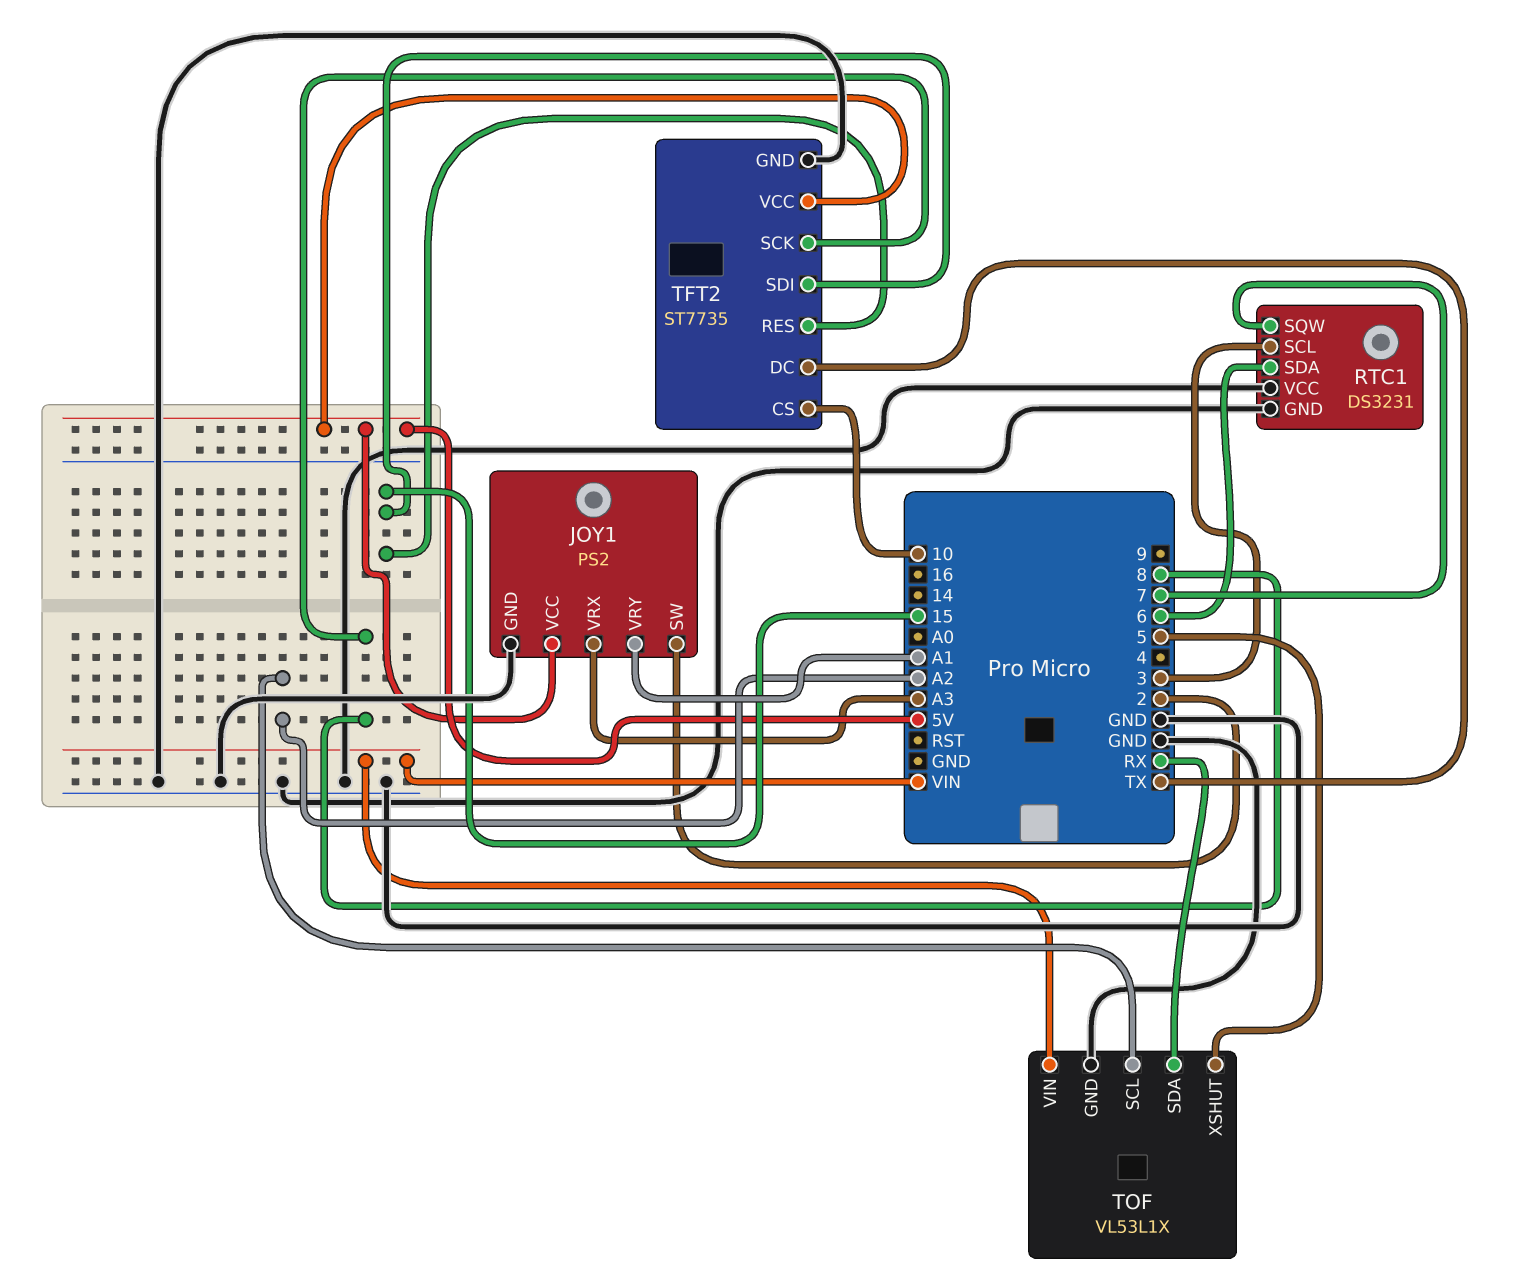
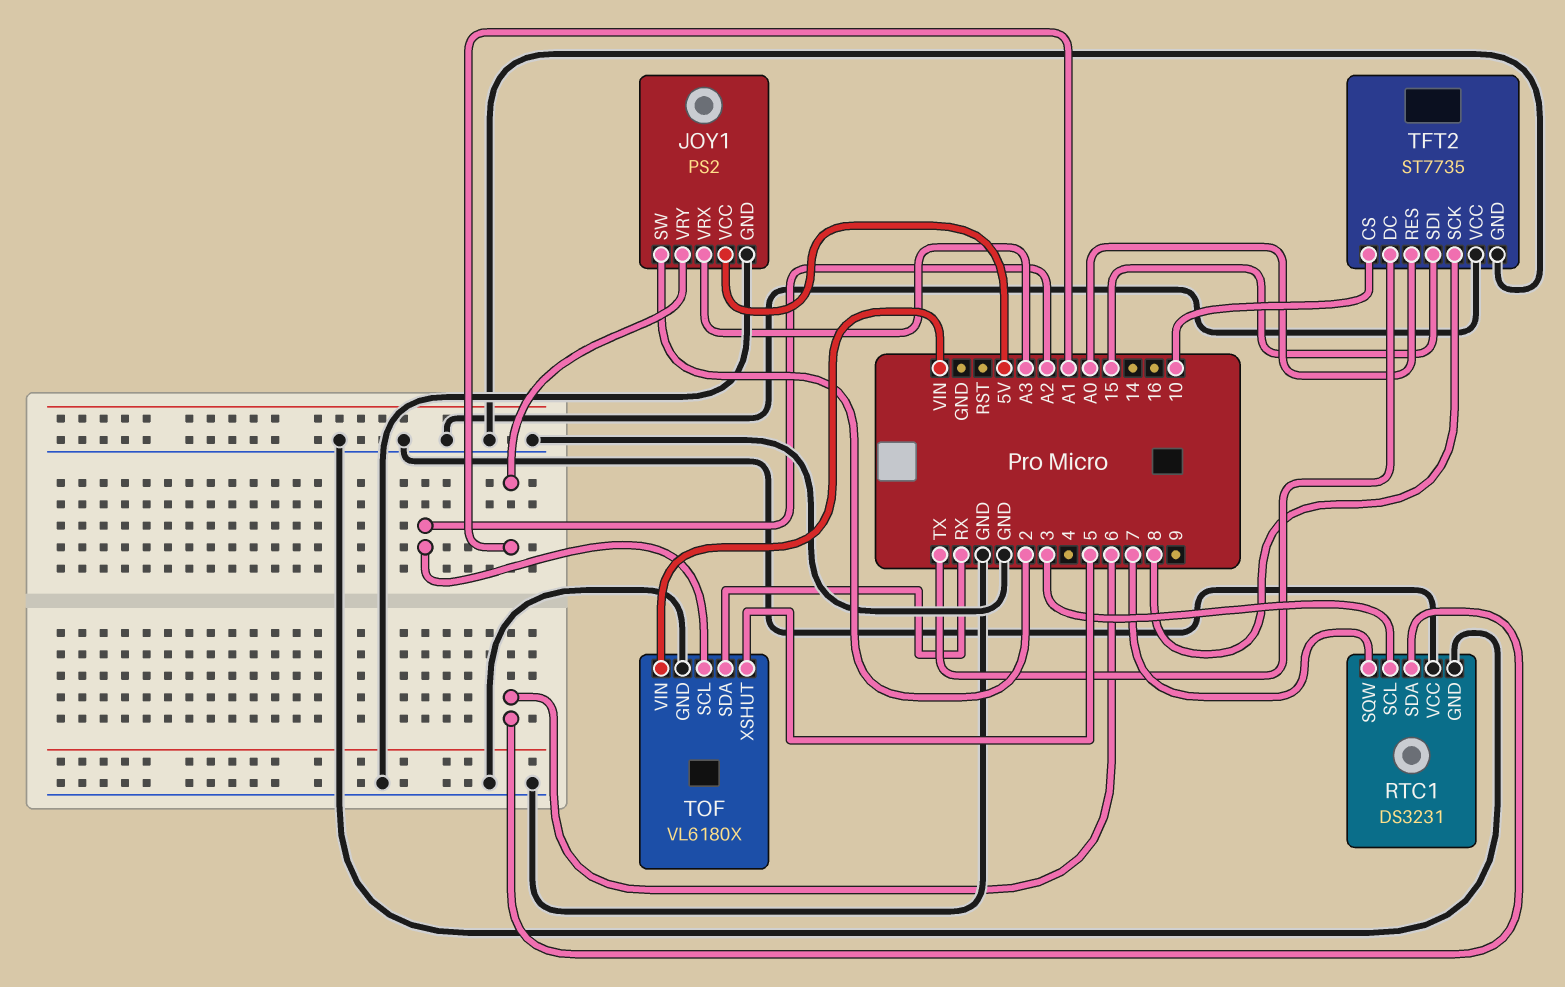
TFT2 pin RES: 15 -> A0
TFT2 pin VCC: 5V -> GND
TOF: VL53L1X -> VL6180X

